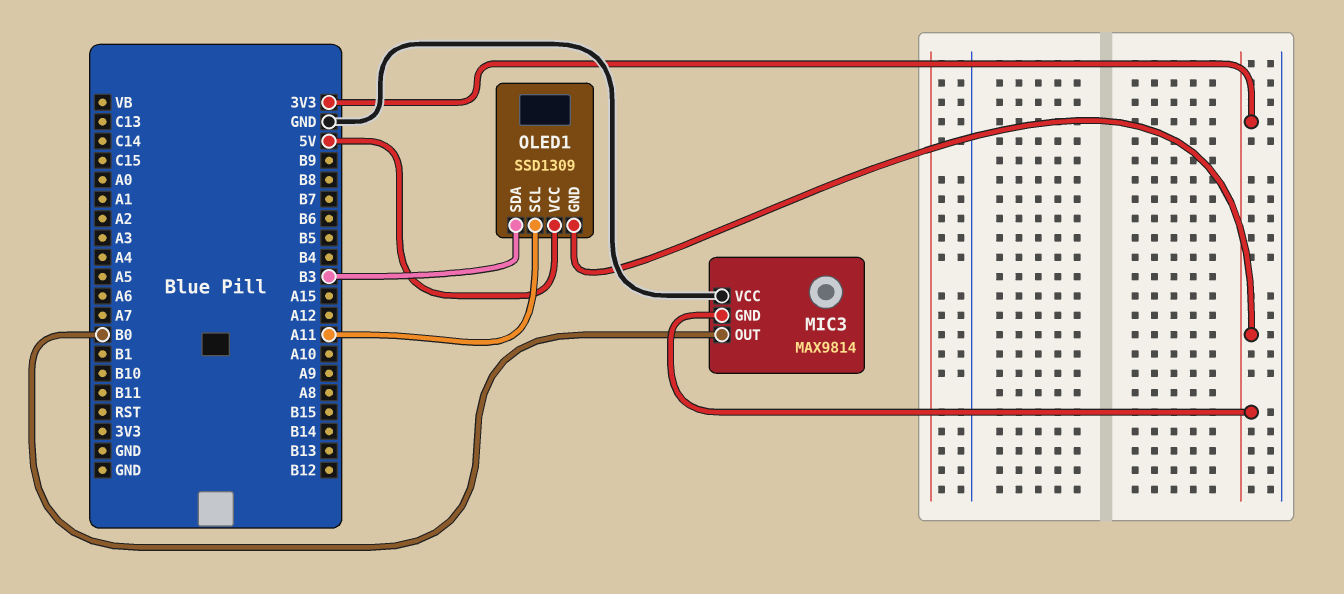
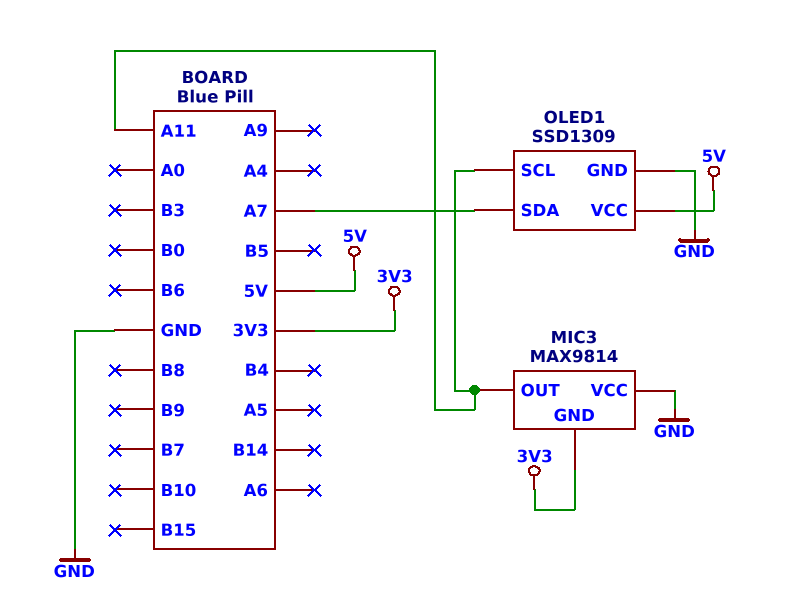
MIC3 pin OUT: B0 -> A11
OLED1 pin GND: 3V3 -> GND
OLED1 pin SDA: B3 -> A7

